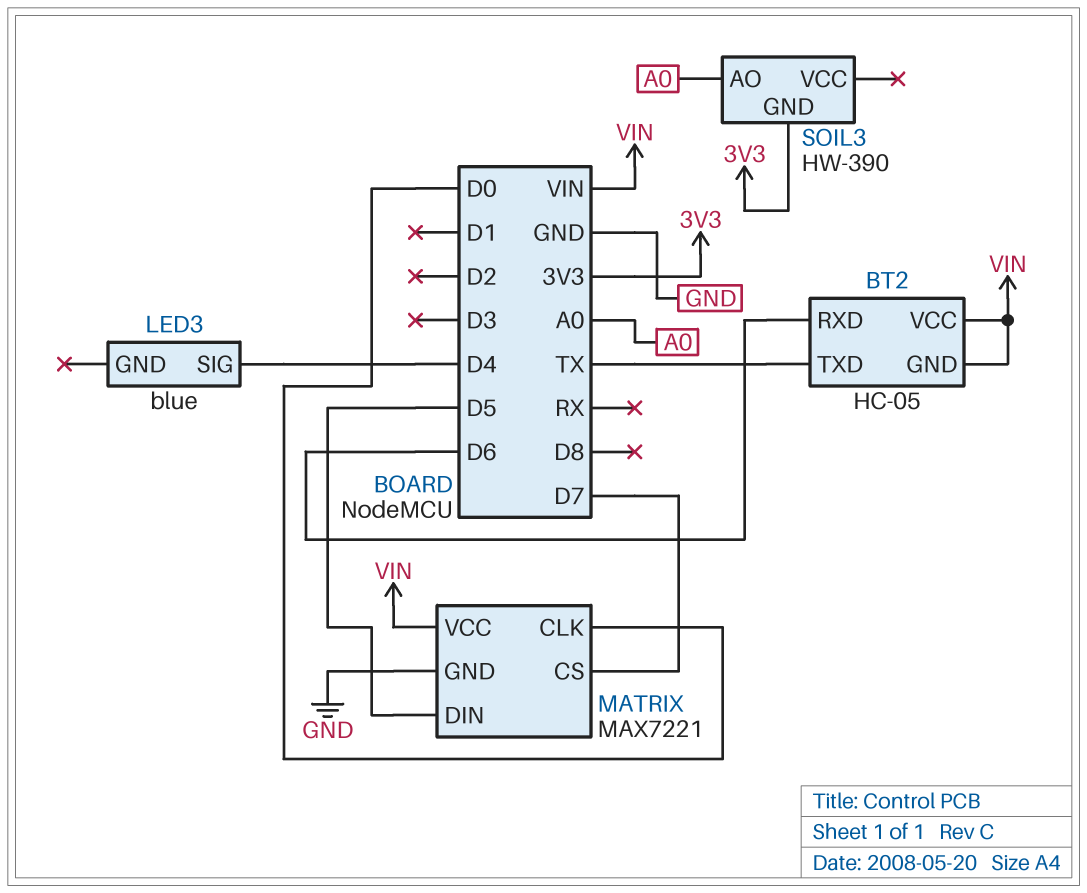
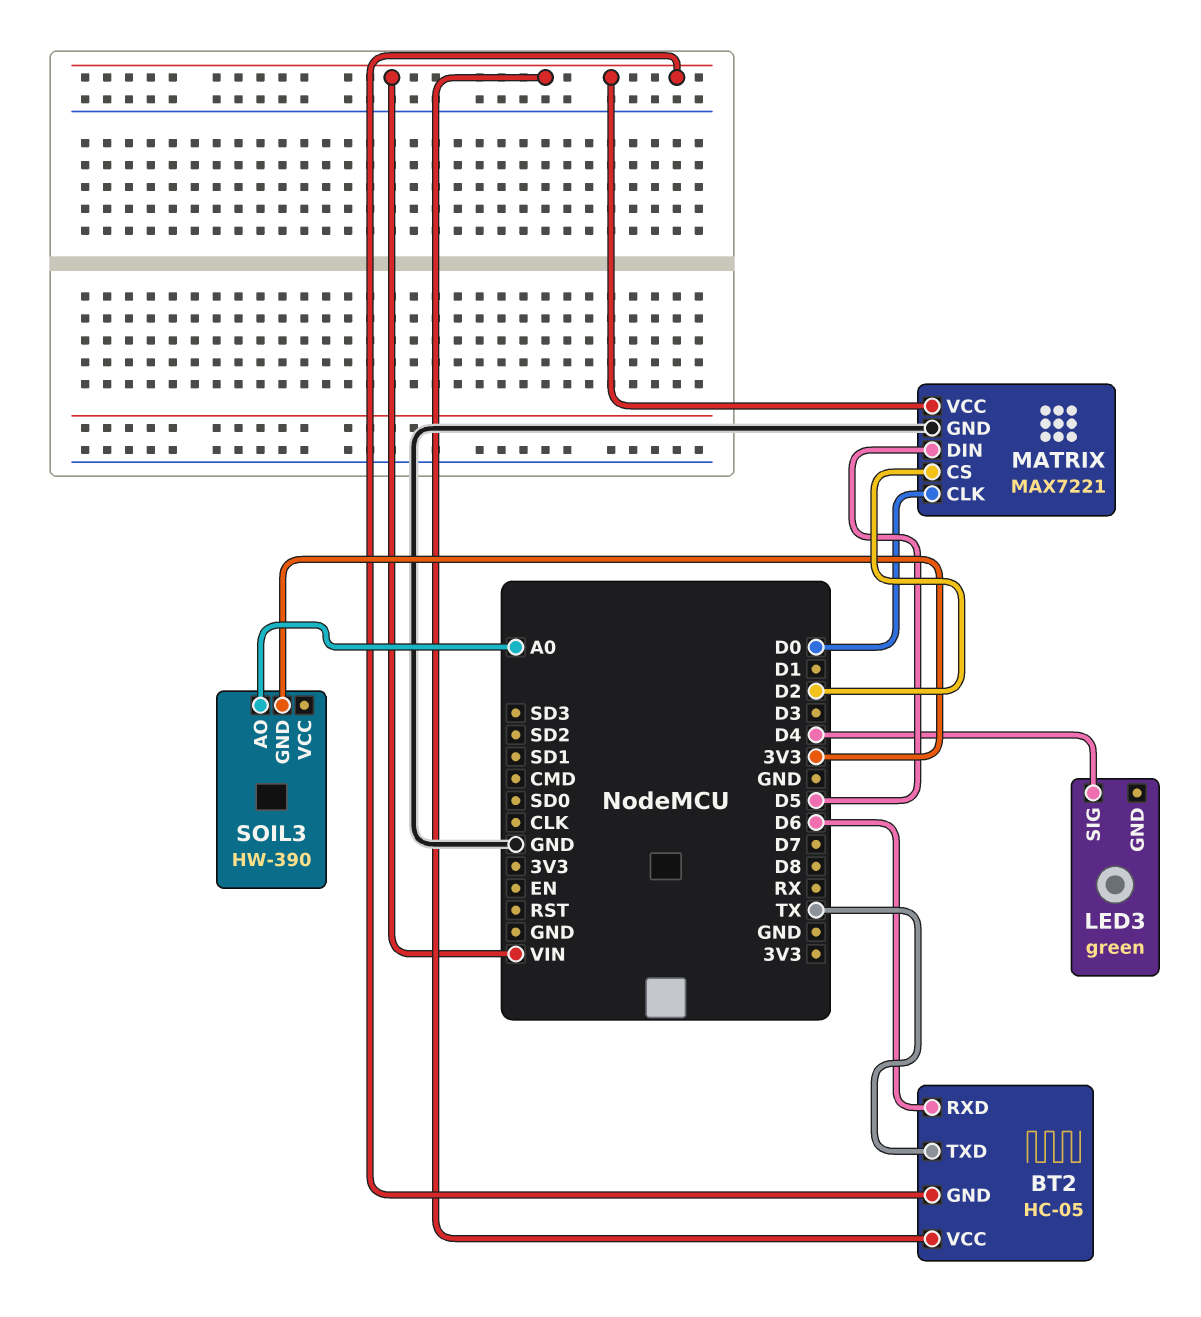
LED3: blue -> green
MATRIX pin CS: D7 -> D2

